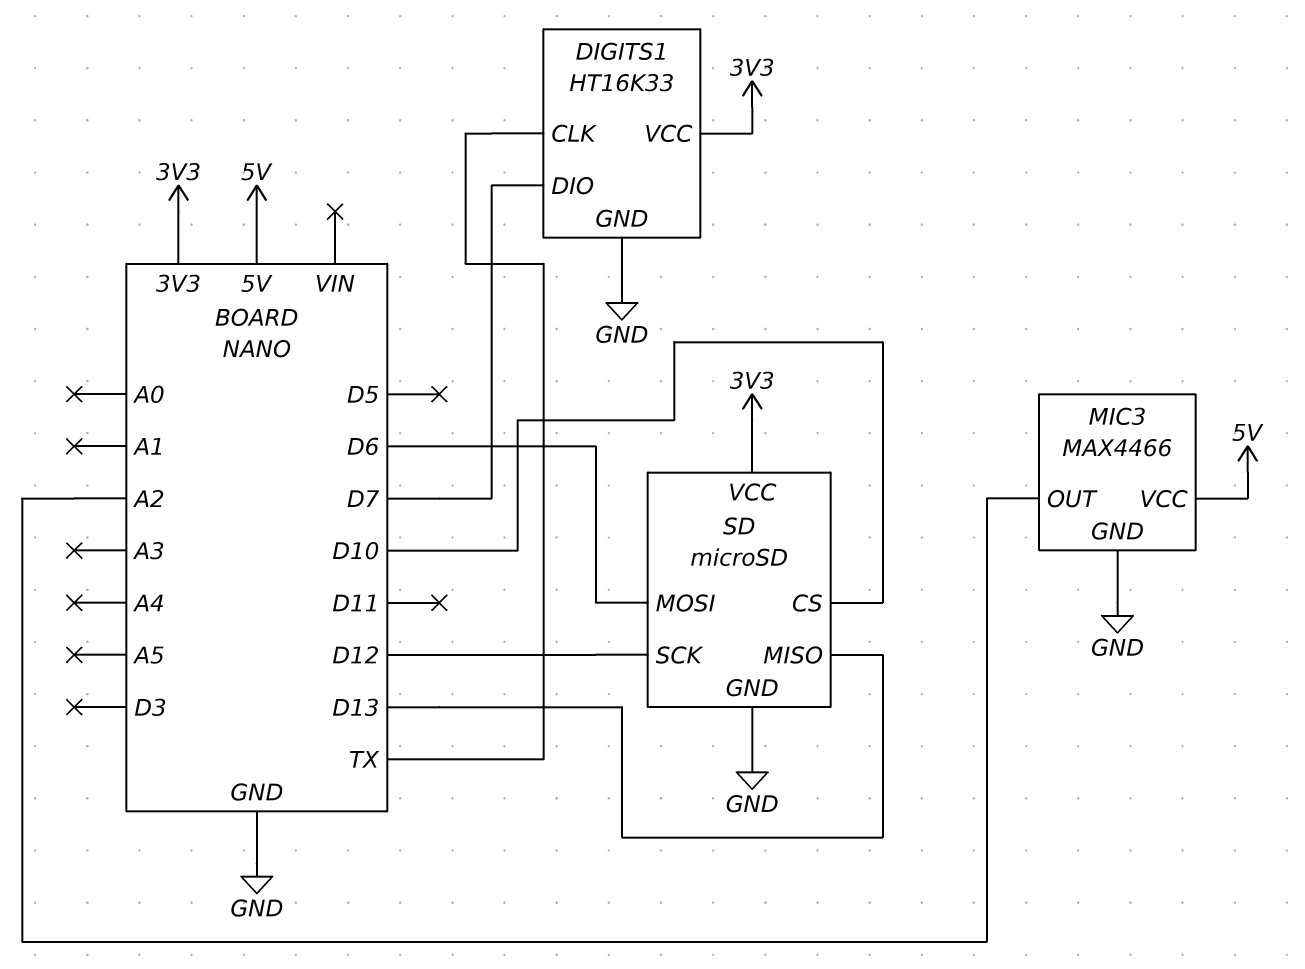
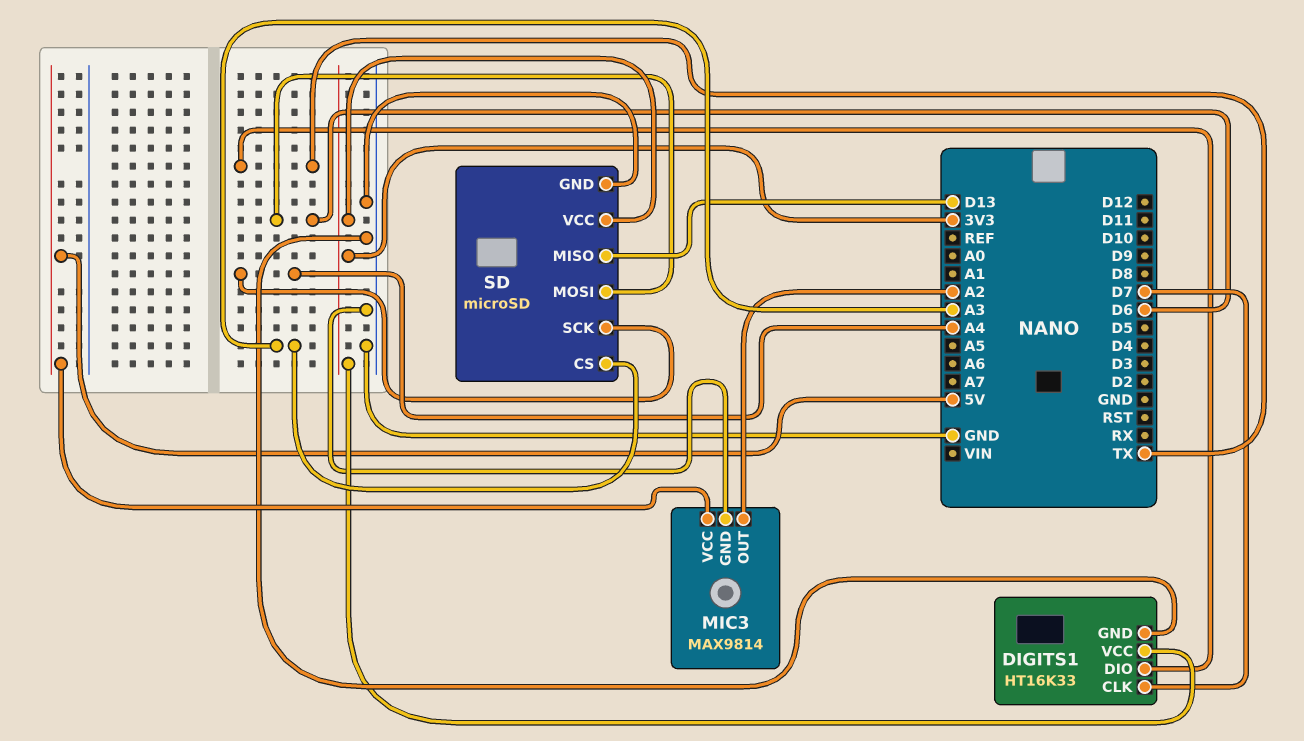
DIGITS1 pin CLK: TX -> D7
DIGITS1 pin DIO: D7 -> TX
MIC3: MAX4466 -> MAX9814
SD pin CS: D10 -> A3
SD pin SCK: D12 -> A4

